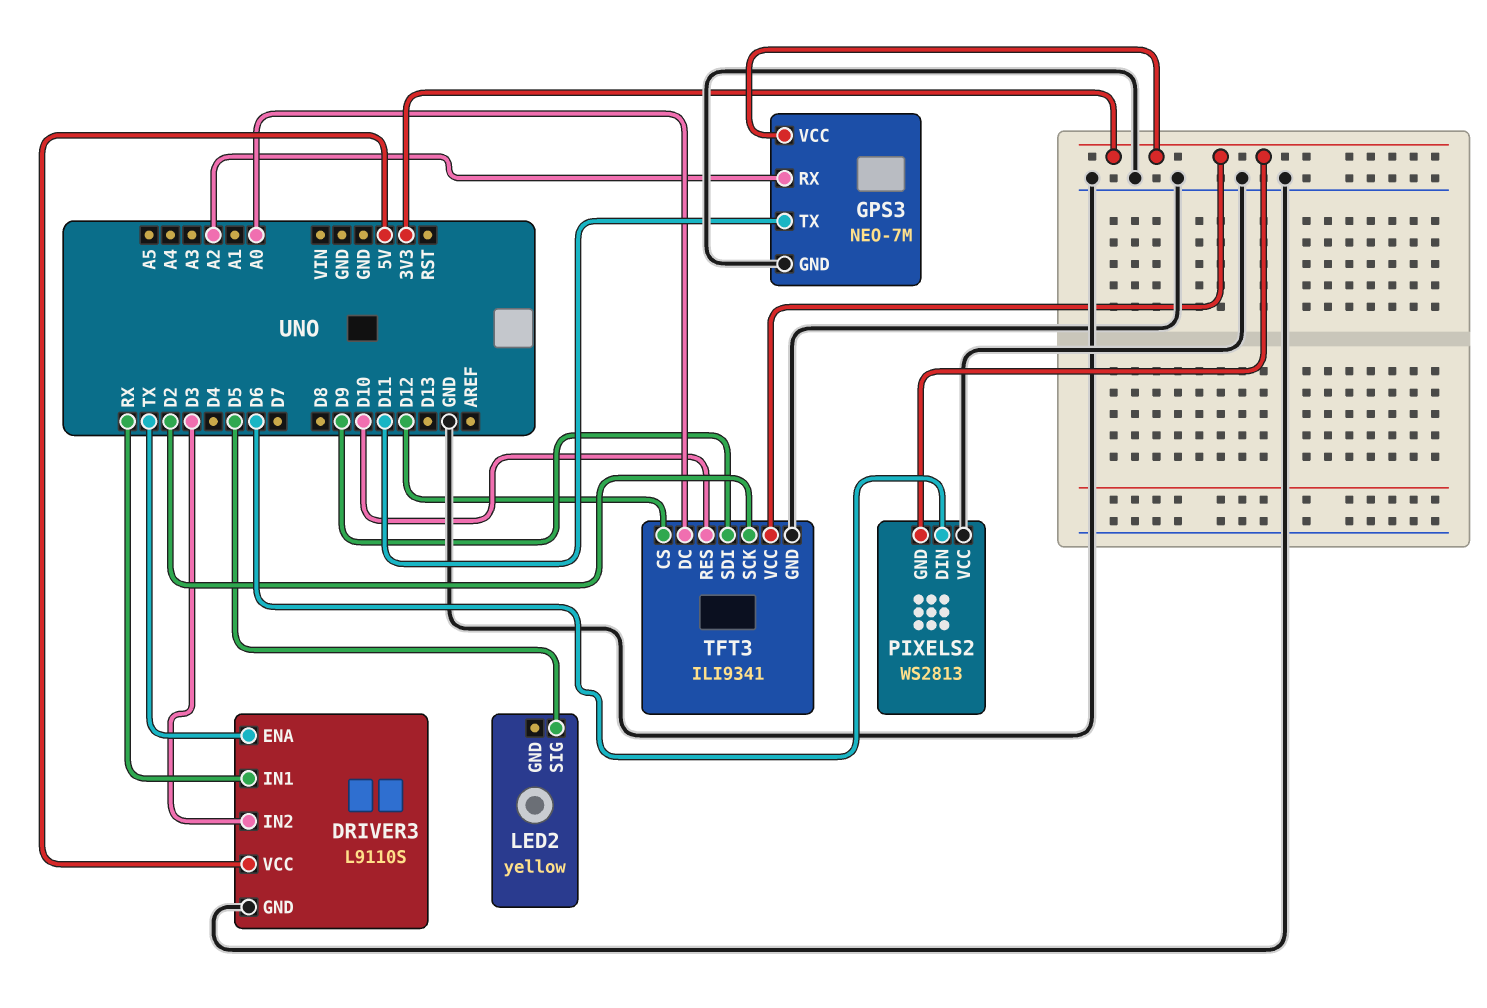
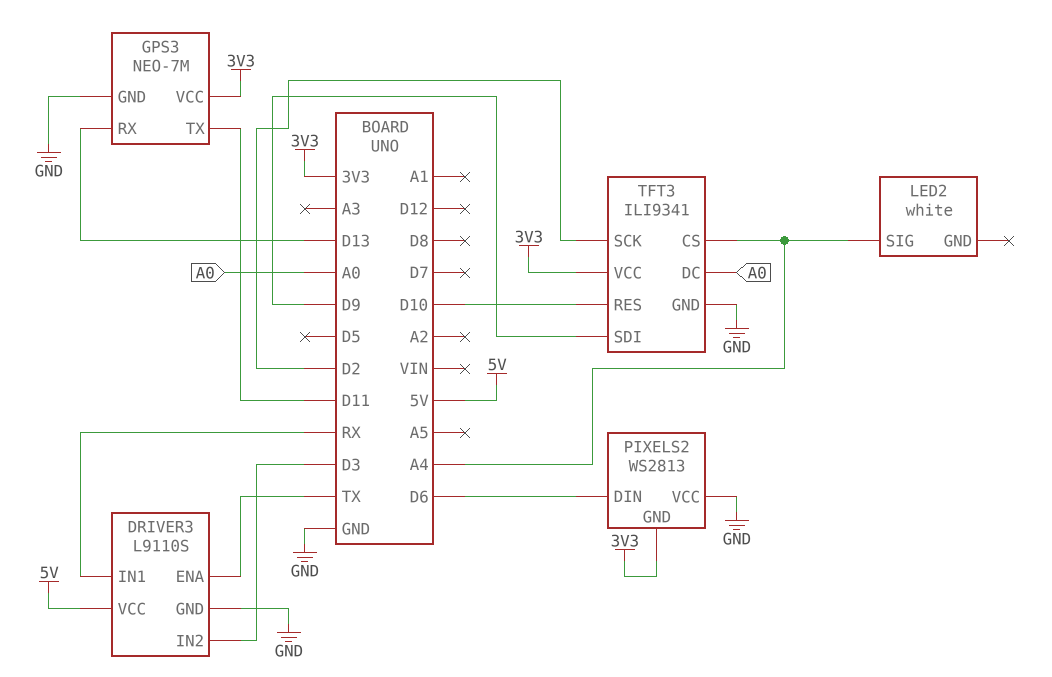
GPS3 pin RX: A2 -> D13
LED2: yellow -> white
LED2 pin SIG: D5 -> A4
TFT3 pin CS: D12 -> A4

